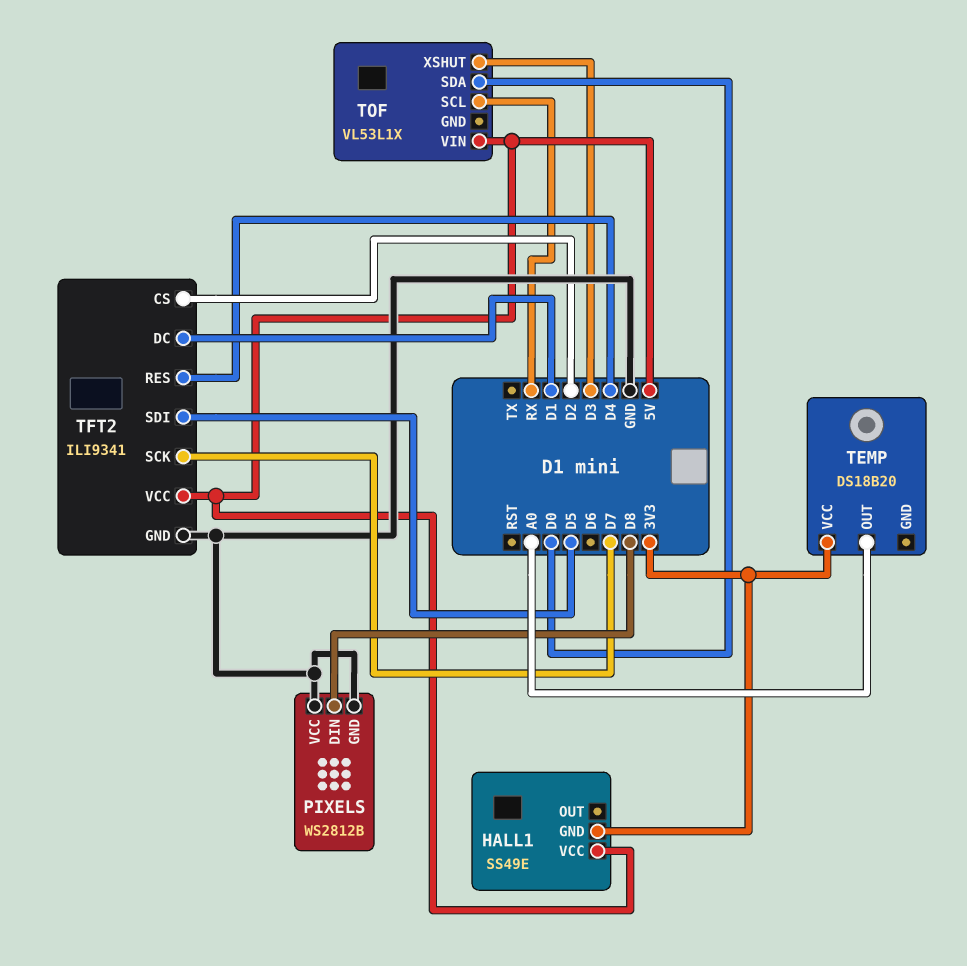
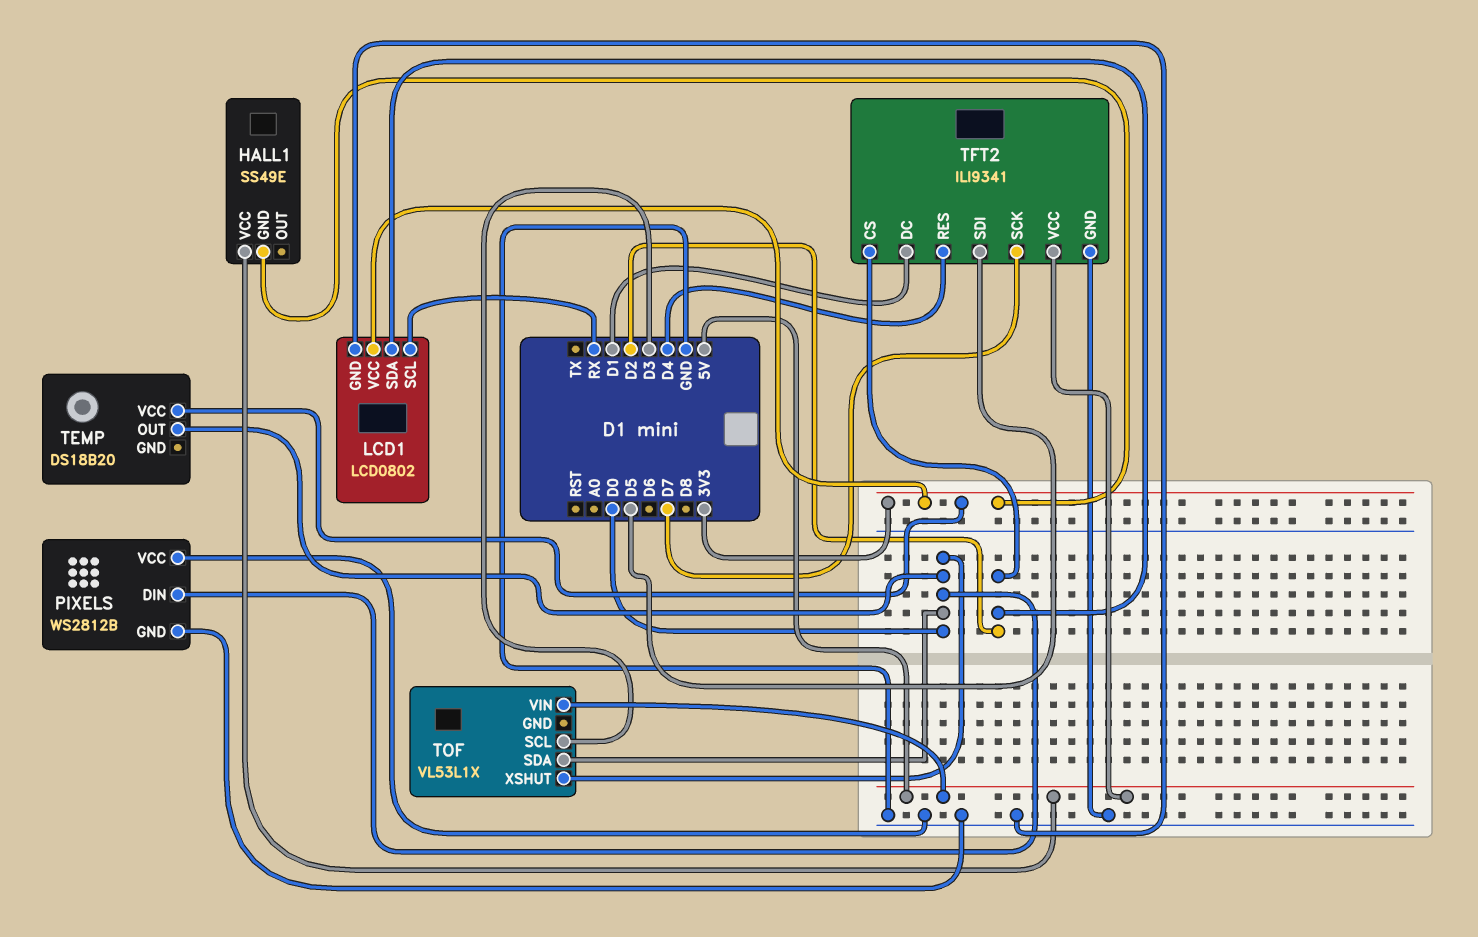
LCD1: none -> LCD0802
LCD1 pin GND: none -> GND
LCD1 pin SCL: none -> RX
LCD1 pin SDA: none -> D2
LCD1 pin VCC: none -> 3V3
PIXELS pin DIN: D8 -> D0
TEMP pin OUT: A0 -> D0
TOF pin SCL: RX -> D3
TOF pin XSHUT: D3 -> D0

